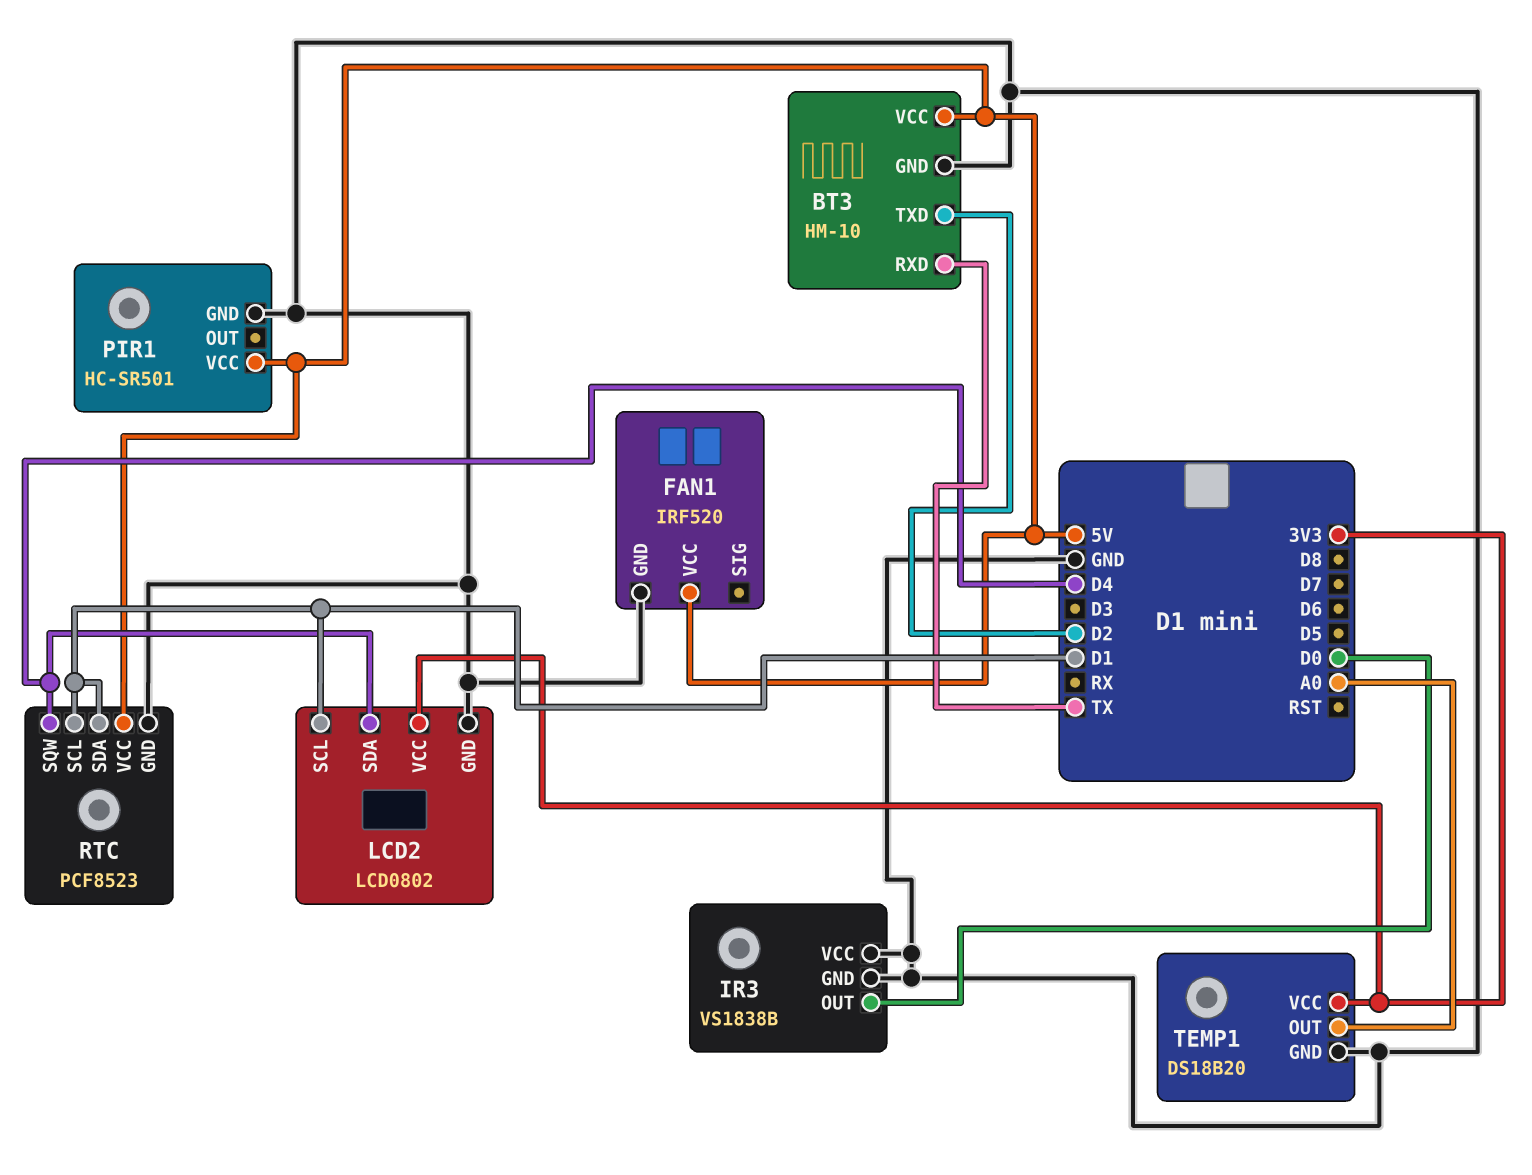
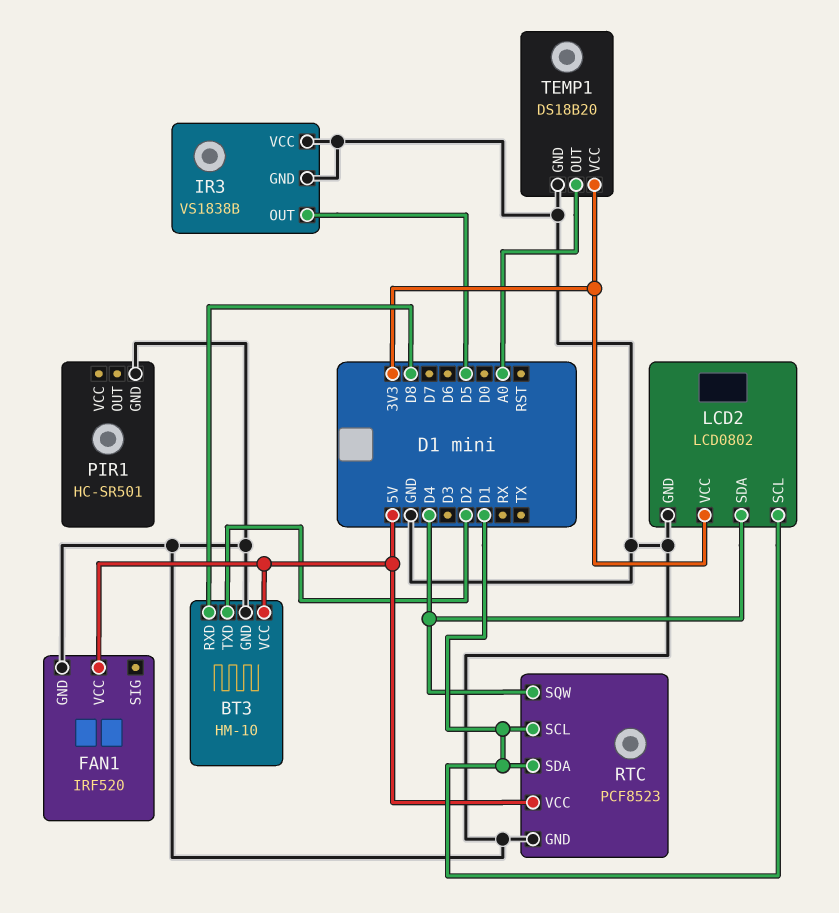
BT3 pin RXD: TX -> D8
IR3 pin OUT: D0 -> D5
PIR1 pin VCC: 5V -> none

